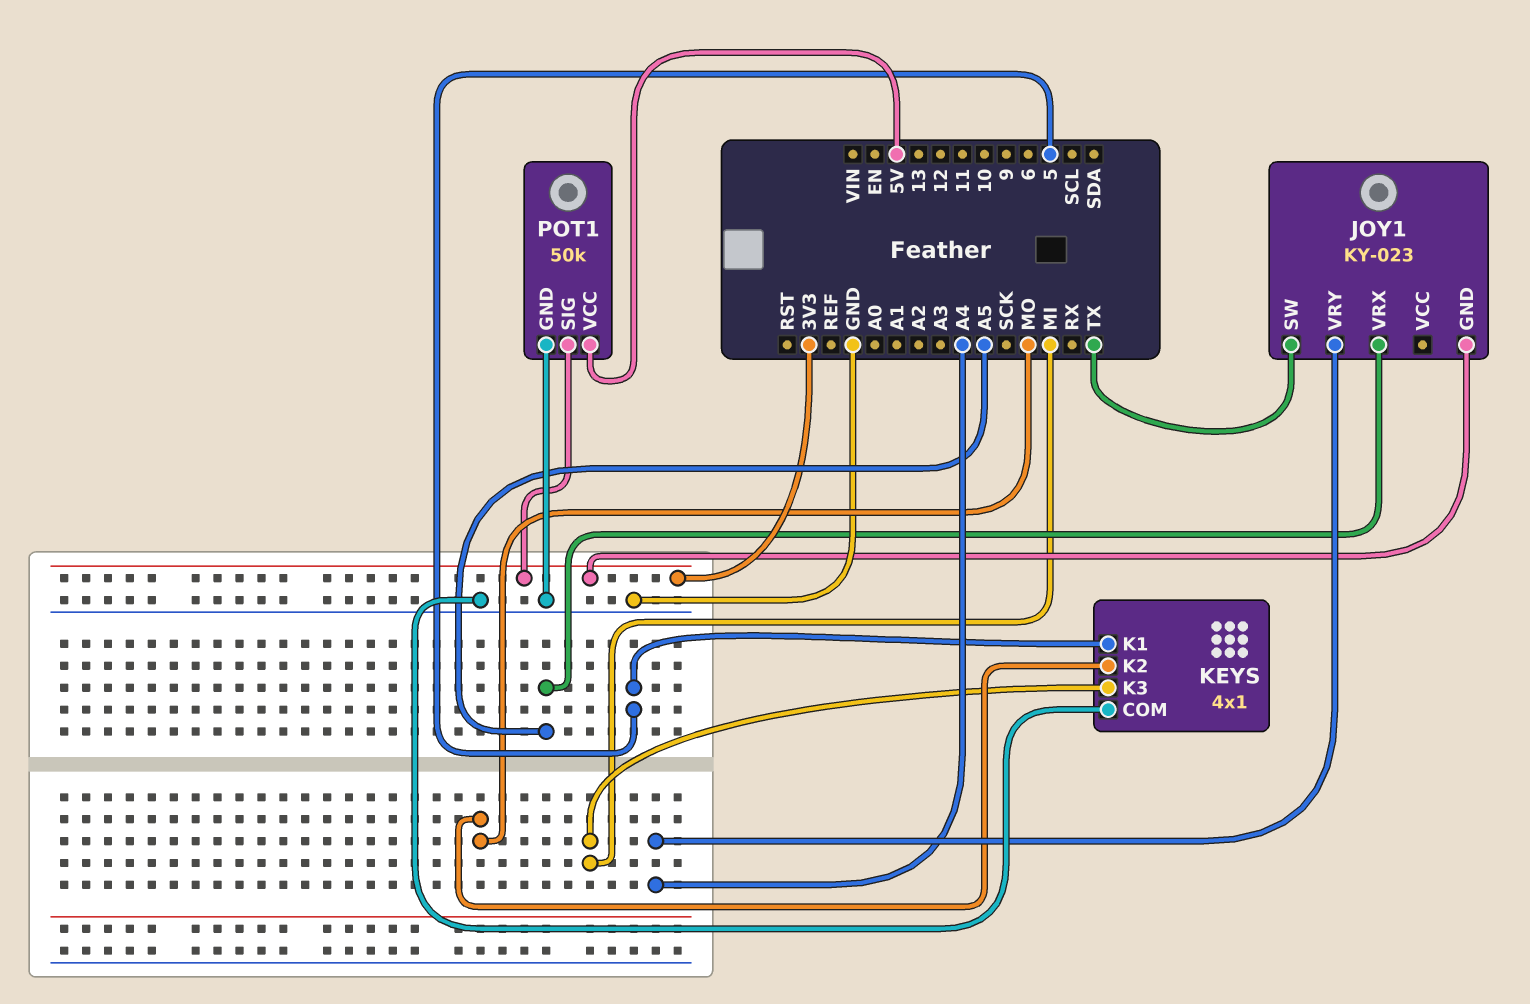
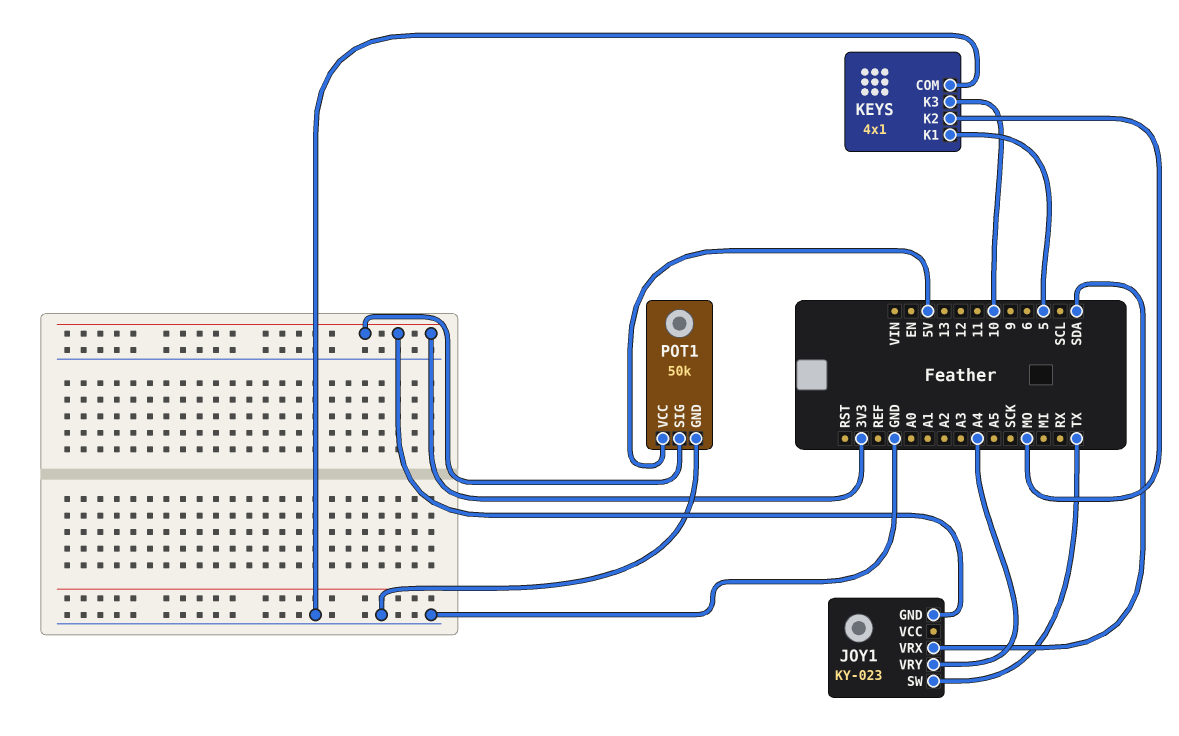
JOY1 pin VRX: A5 -> SDA
KEYS pin K3: MI -> 10

